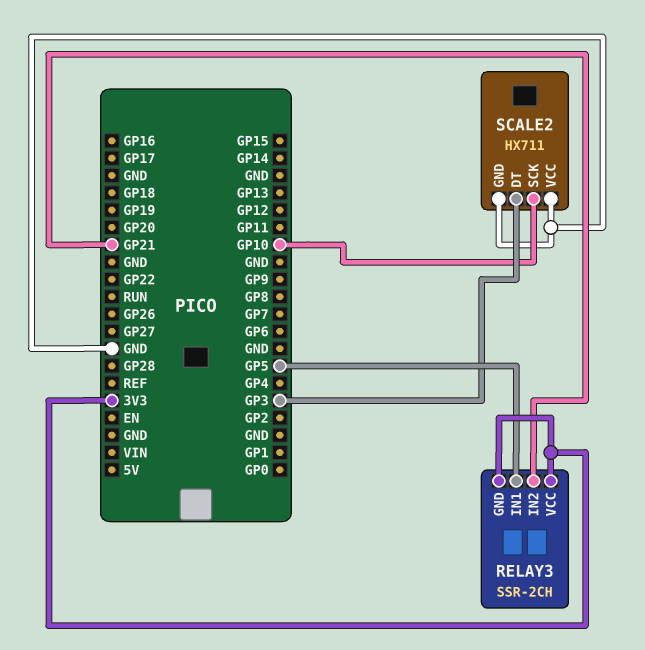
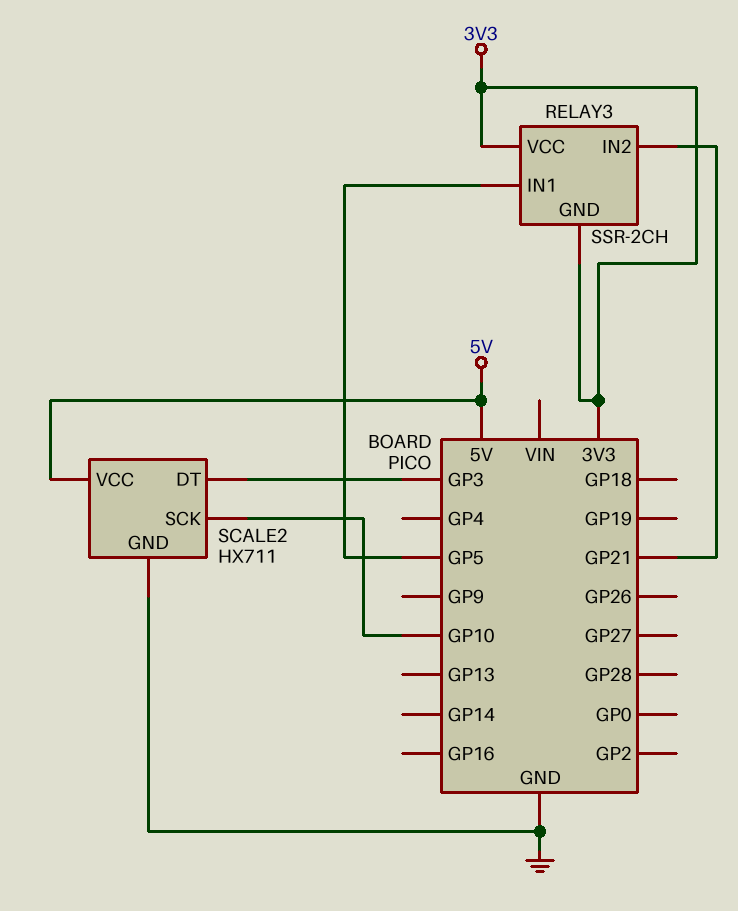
SCALE2 pin VCC: GND -> 5V

